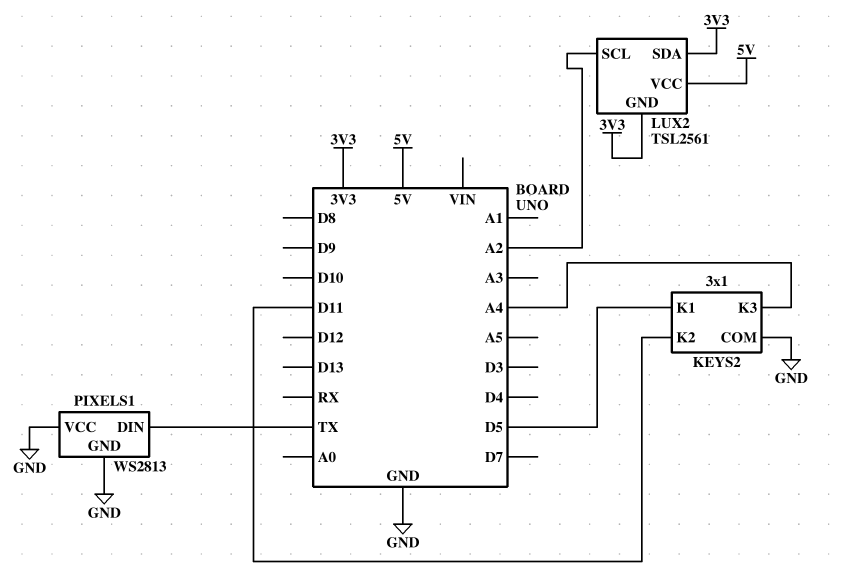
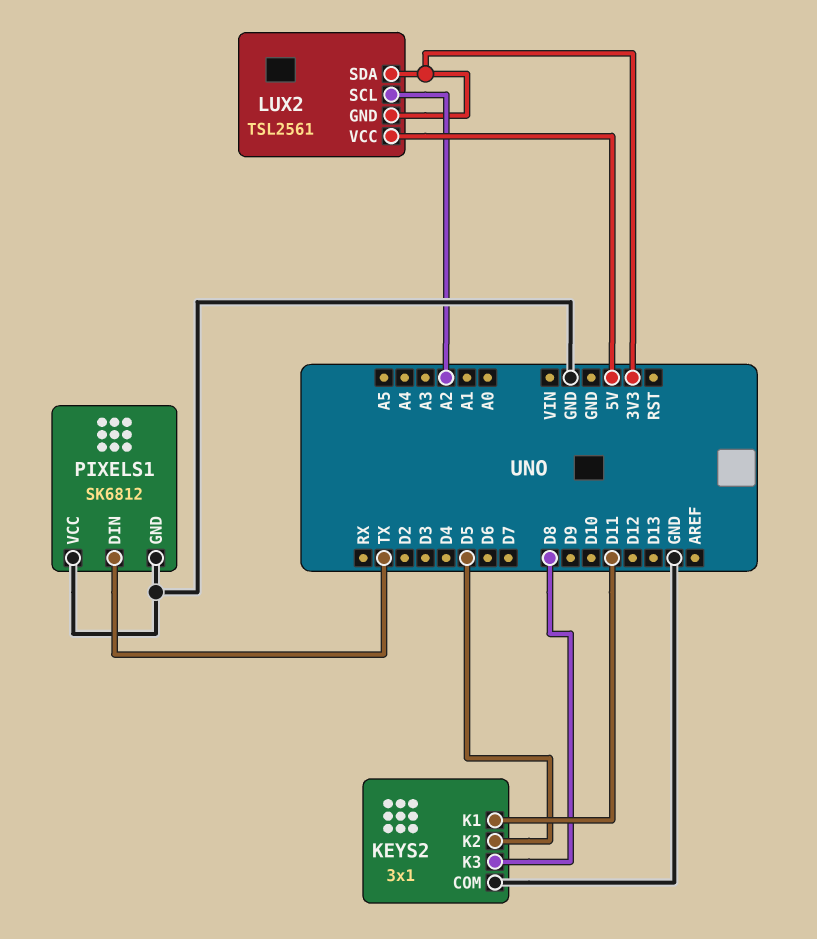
KEYS2 pin K1: D5 -> D11
KEYS2 pin K2: D11 -> D5
KEYS2 pin K3: A4 -> D8
PIXELS1: WS2813 -> SK6812

